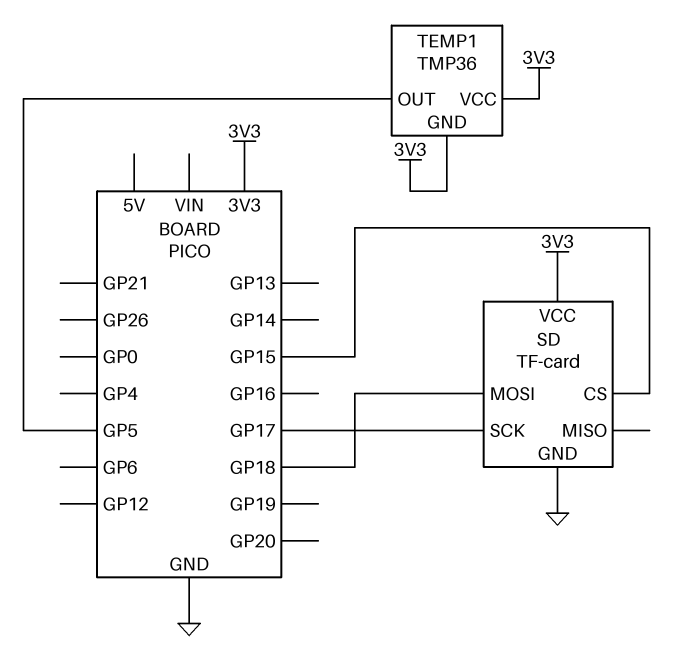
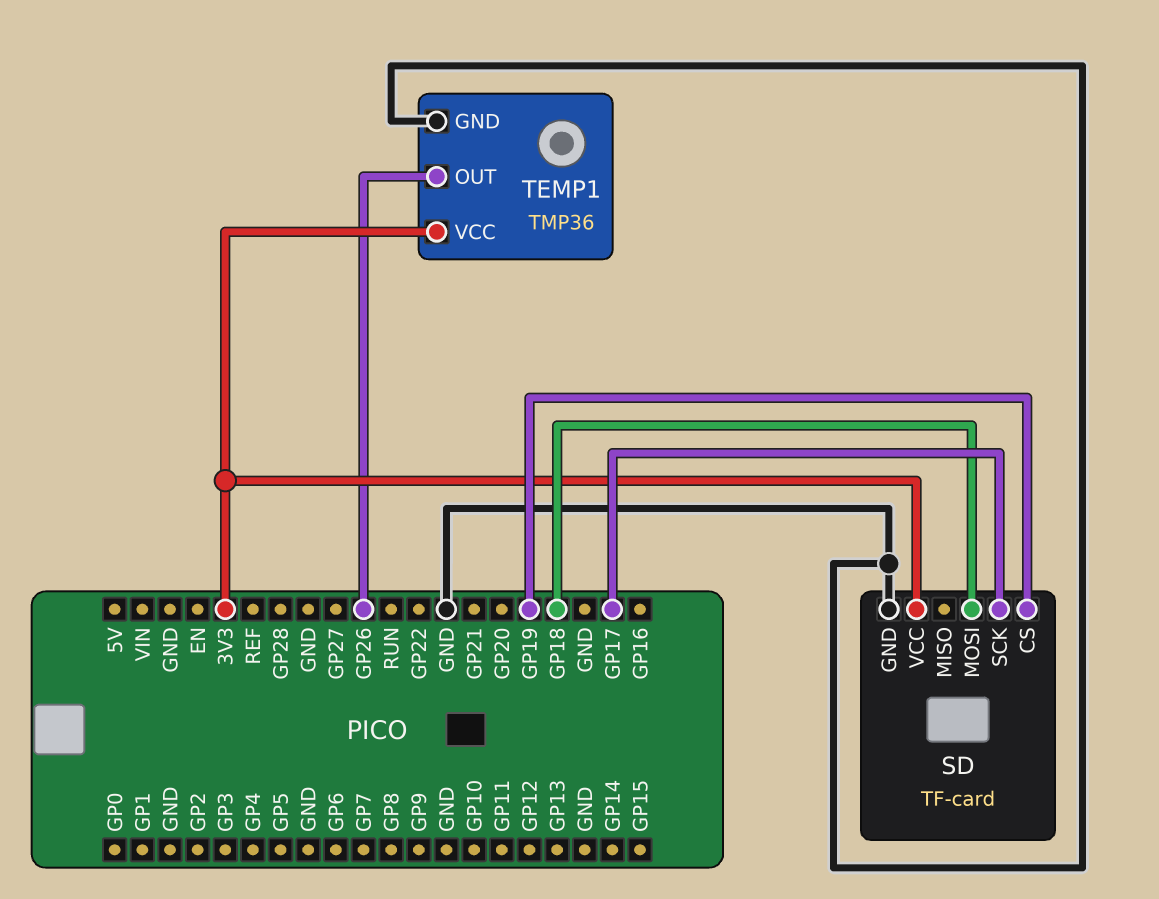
SD pin CS: GP15 -> GP19
TEMP1 pin GND: 3V3 -> GND
TEMP1 pin OUT: GP5 -> GP26

